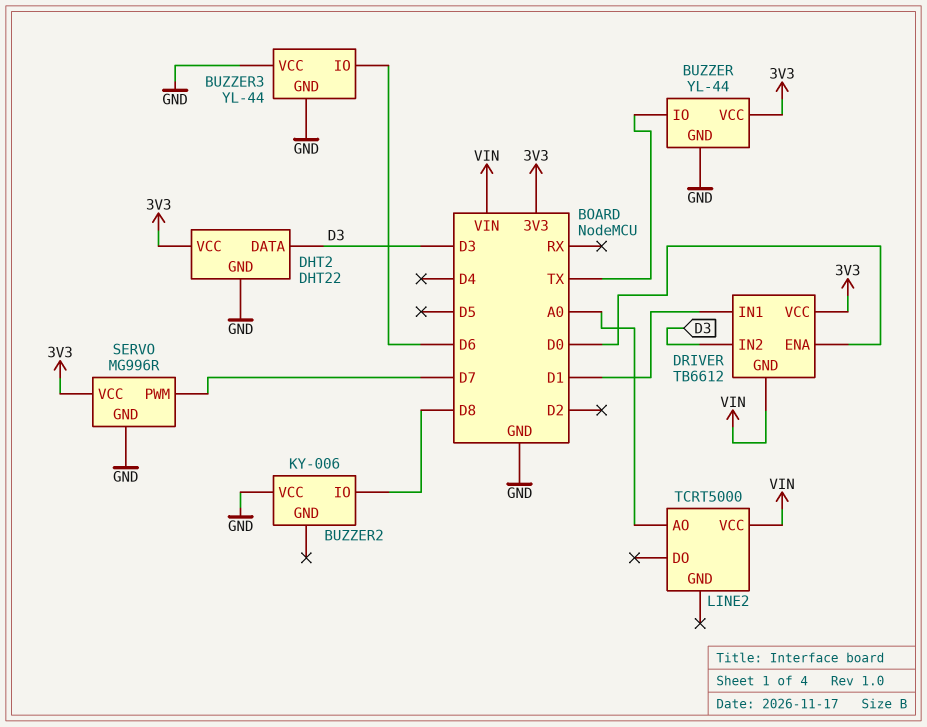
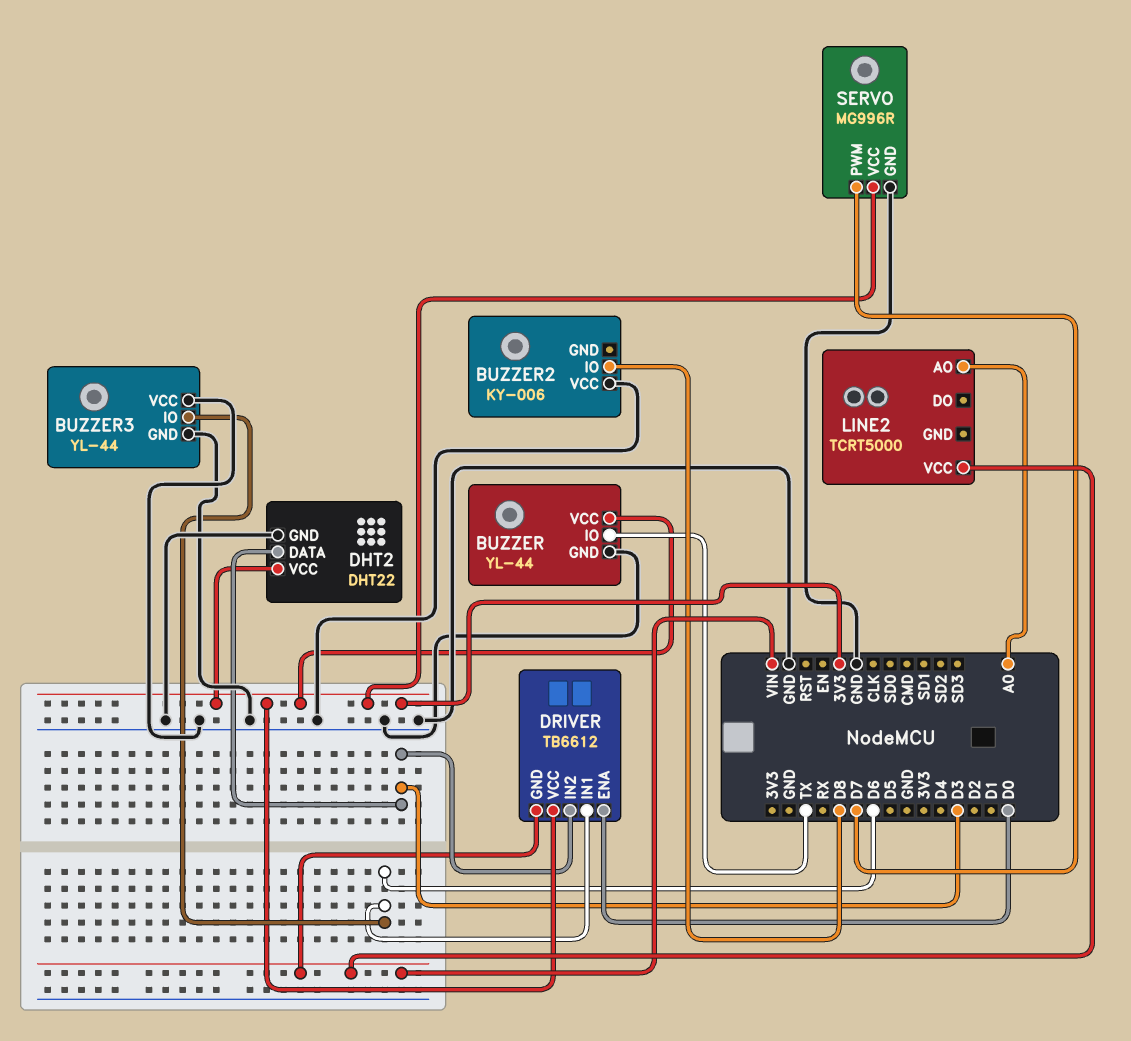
DRIVER pin IN1: D1 -> D6

